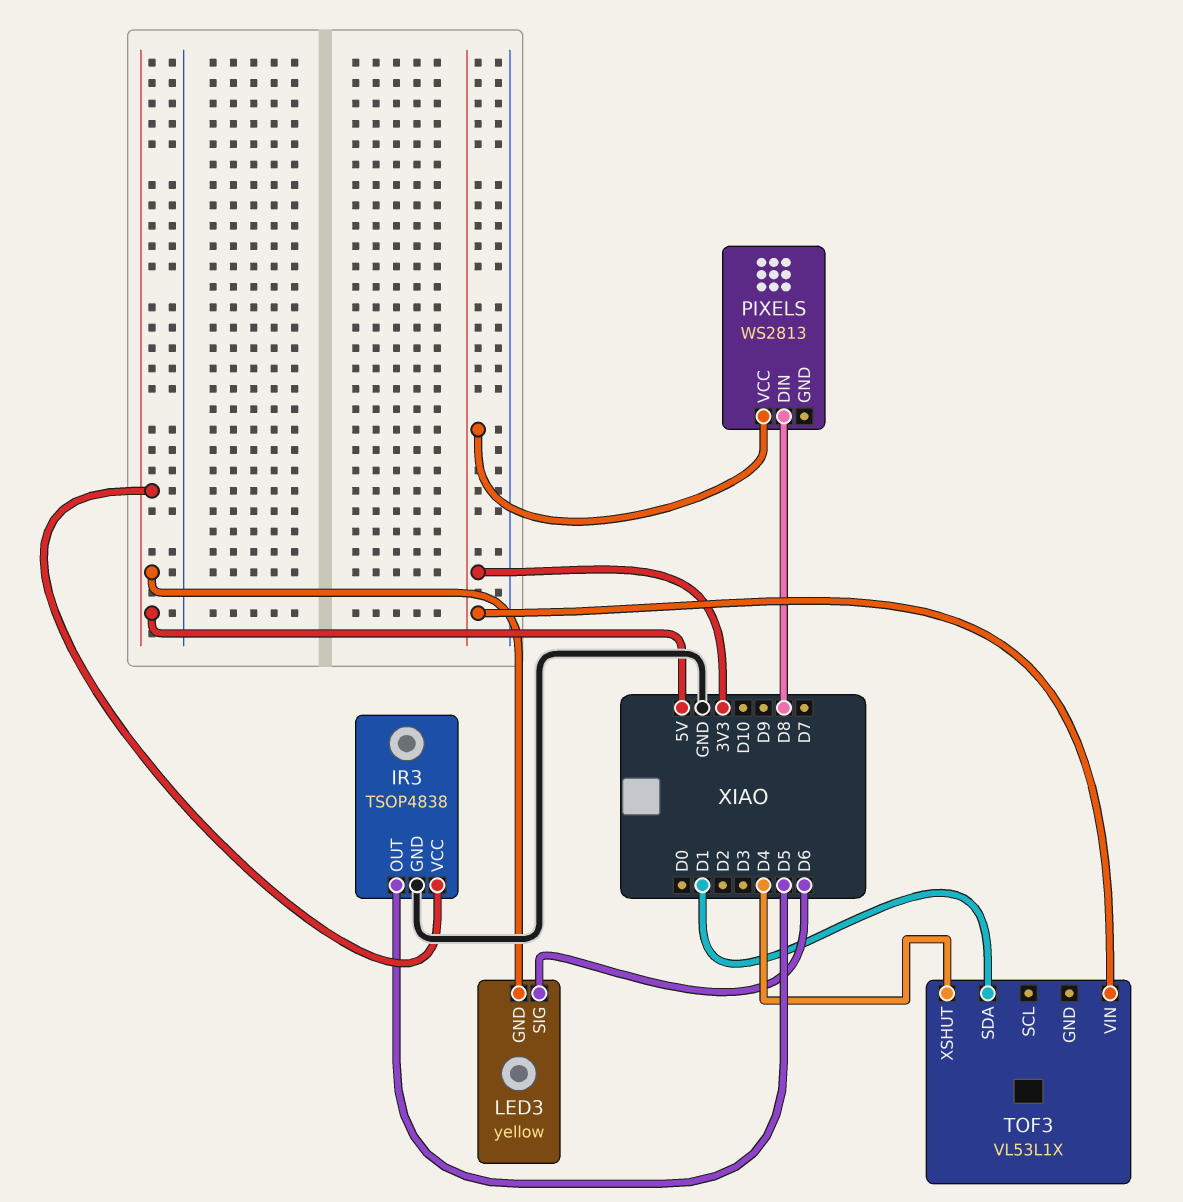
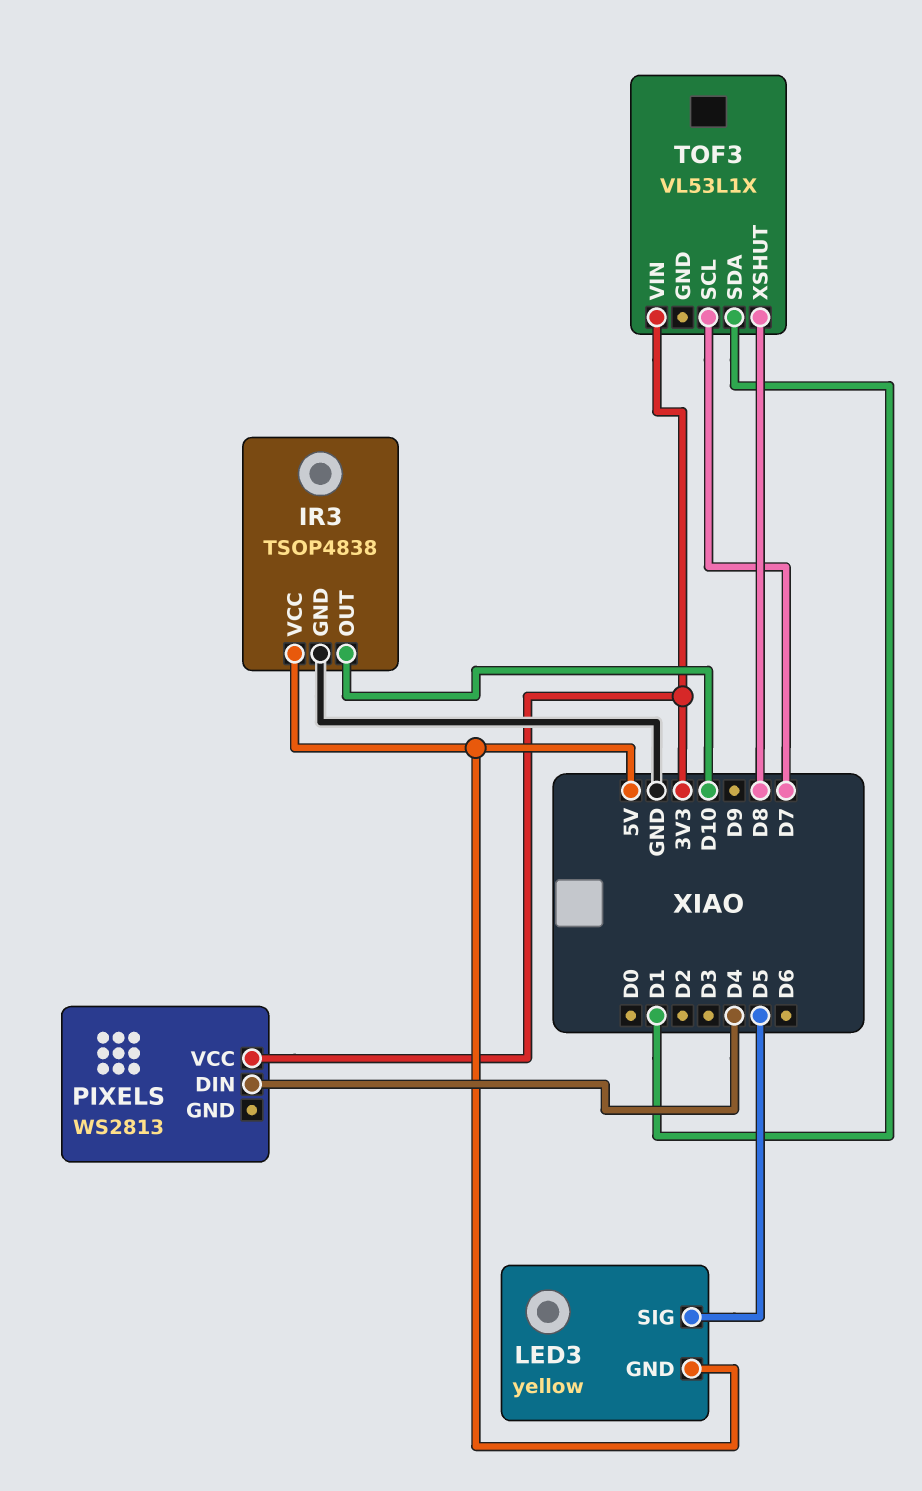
IR3 pin OUT: D5 -> D10
LED3 pin SIG: D6 -> D5
PIXELS pin DIN: D8 -> D4
TOF3 pin SCL: none -> D7
TOF3 pin XSHUT: D4 -> D8

